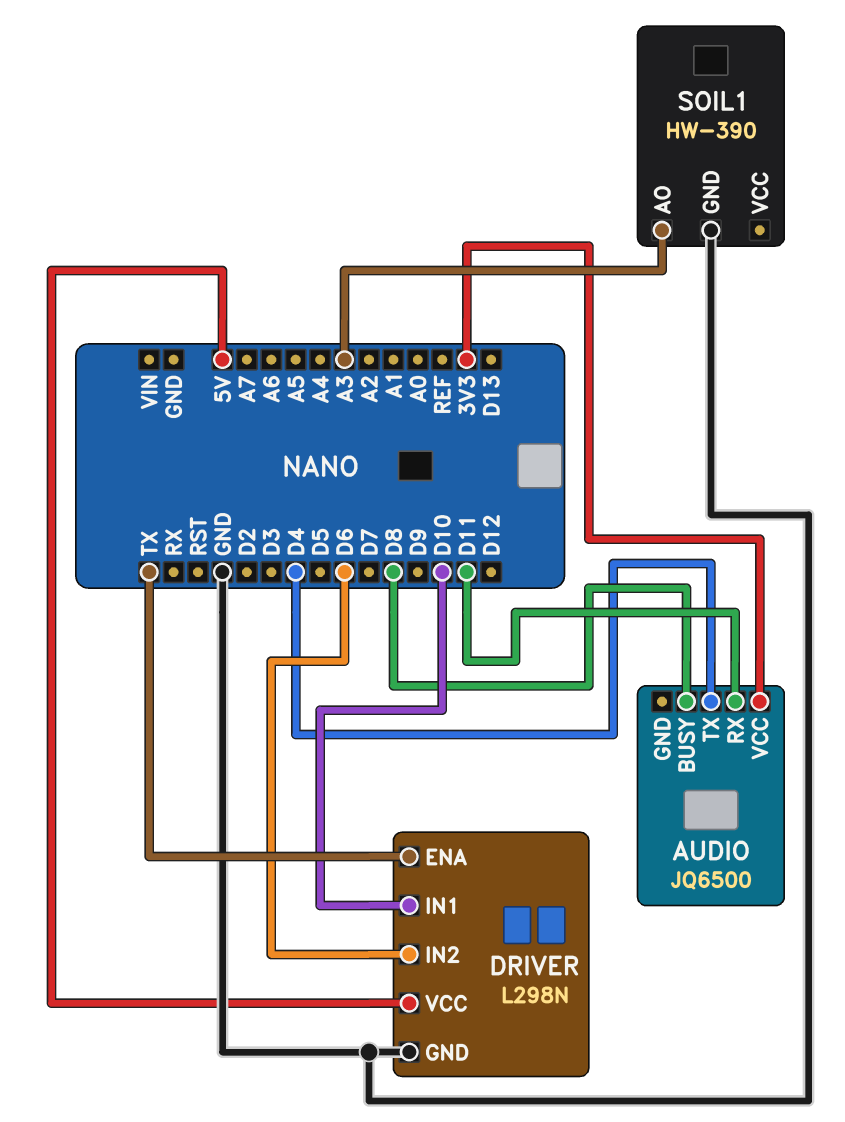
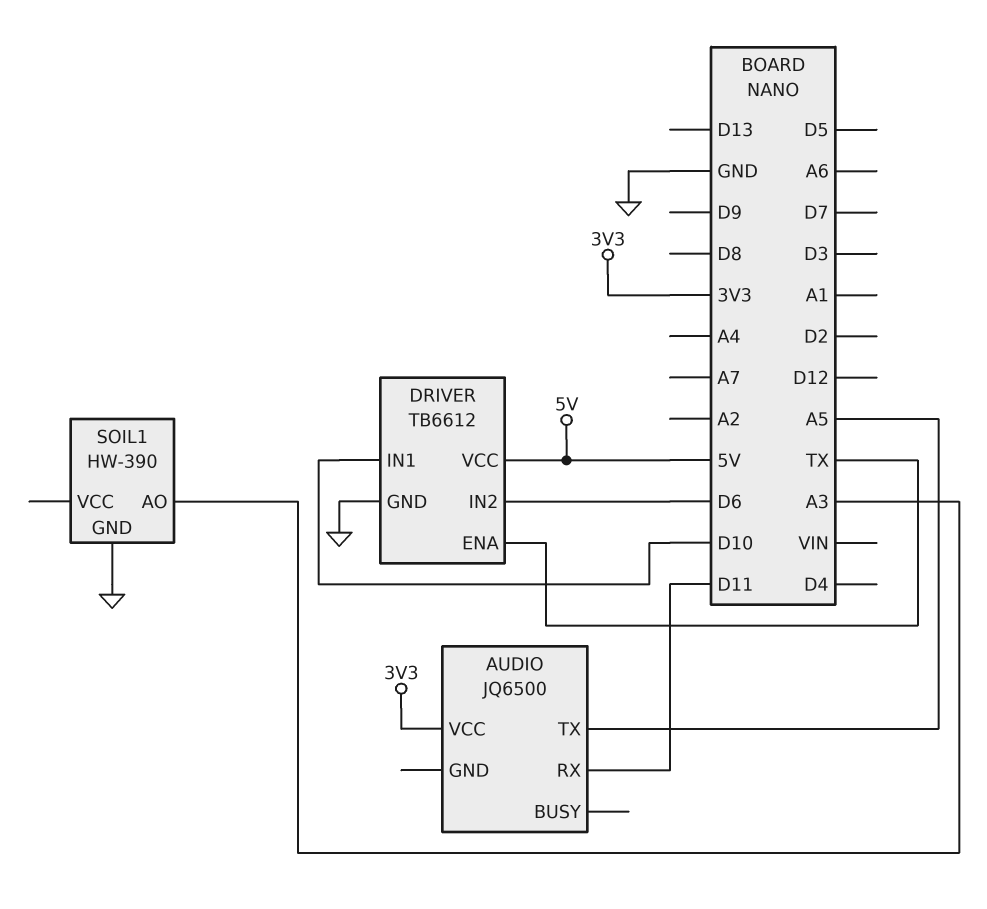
AUDIO pin BUSY: D8 -> none
AUDIO pin TX: D4 -> A5
DRIVER: L298N -> TB6612

